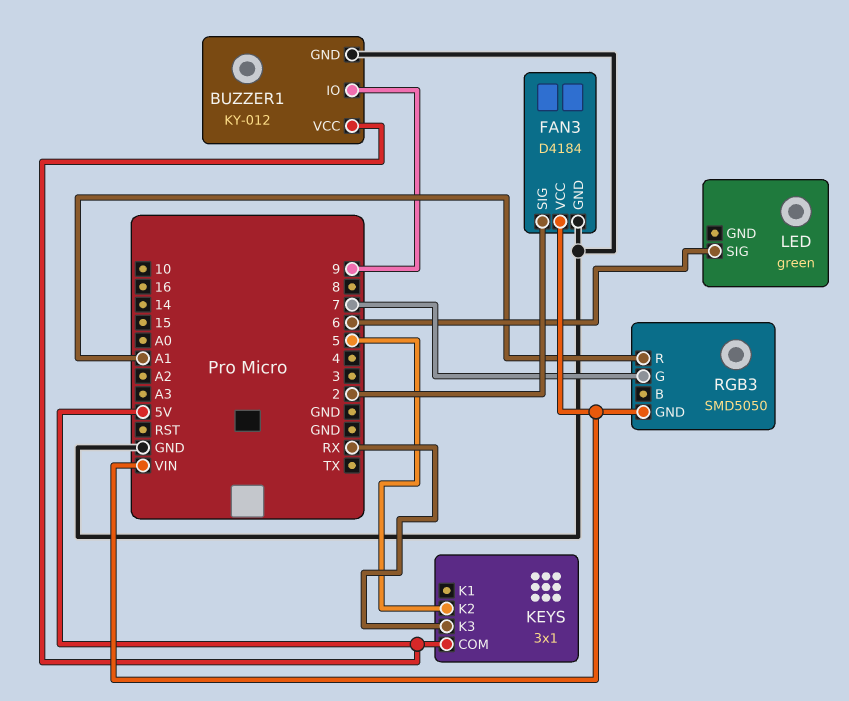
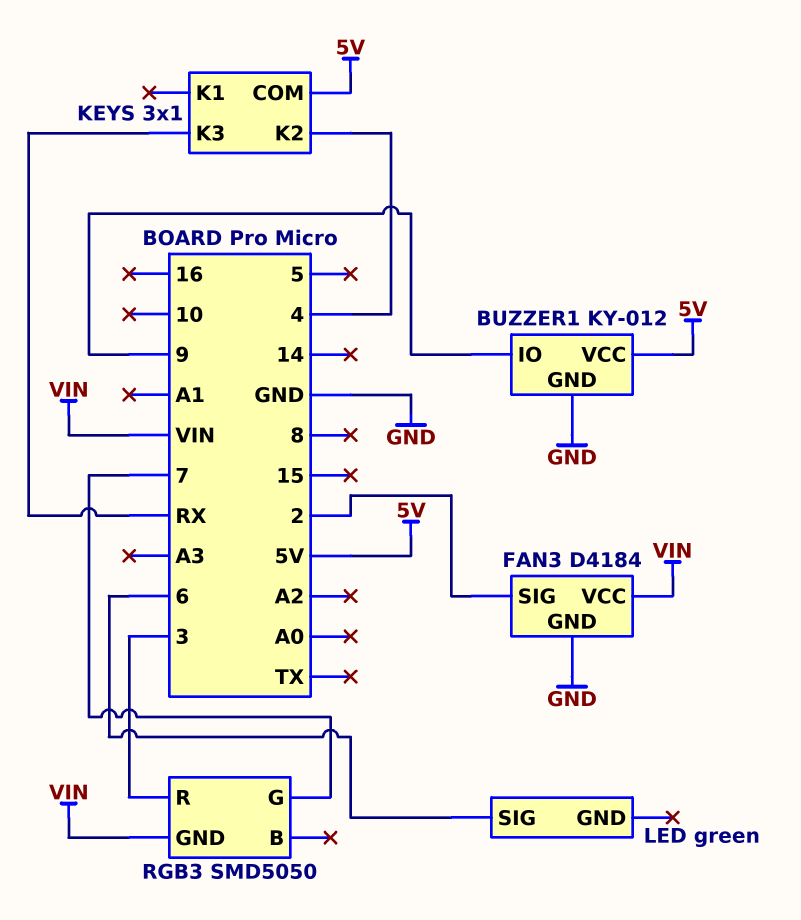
KEYS pin K2: 5 -> 4
RGB3 pin R: A1 -> 3

